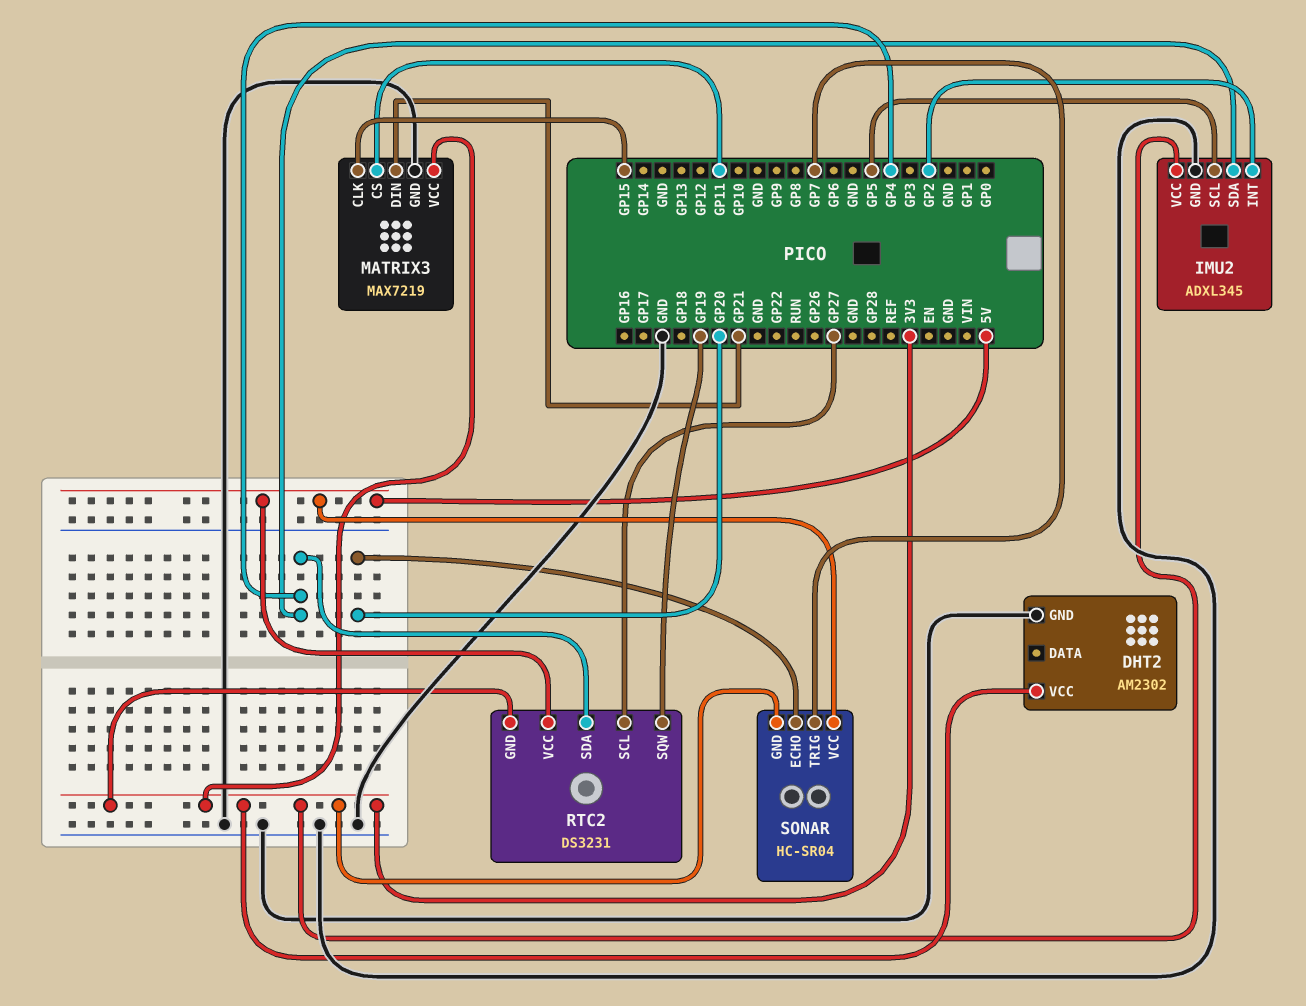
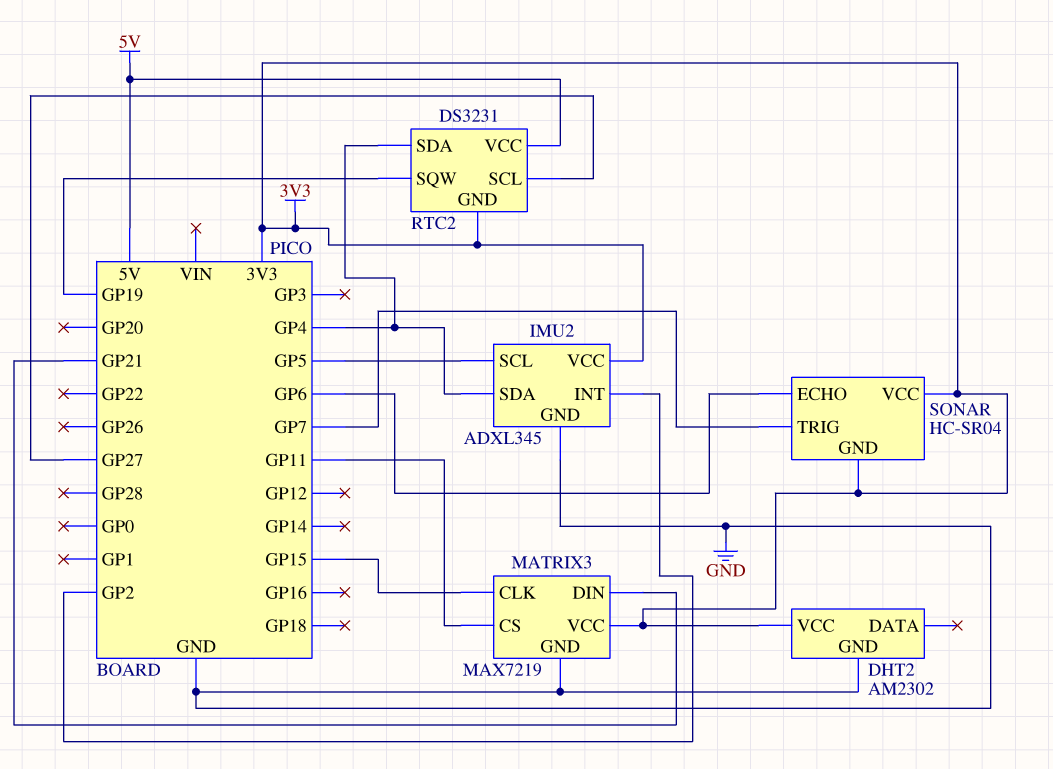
SONAR pin ECHO: GP20 -> GP6
SONAR pin VCC: 5V -> 3V3

